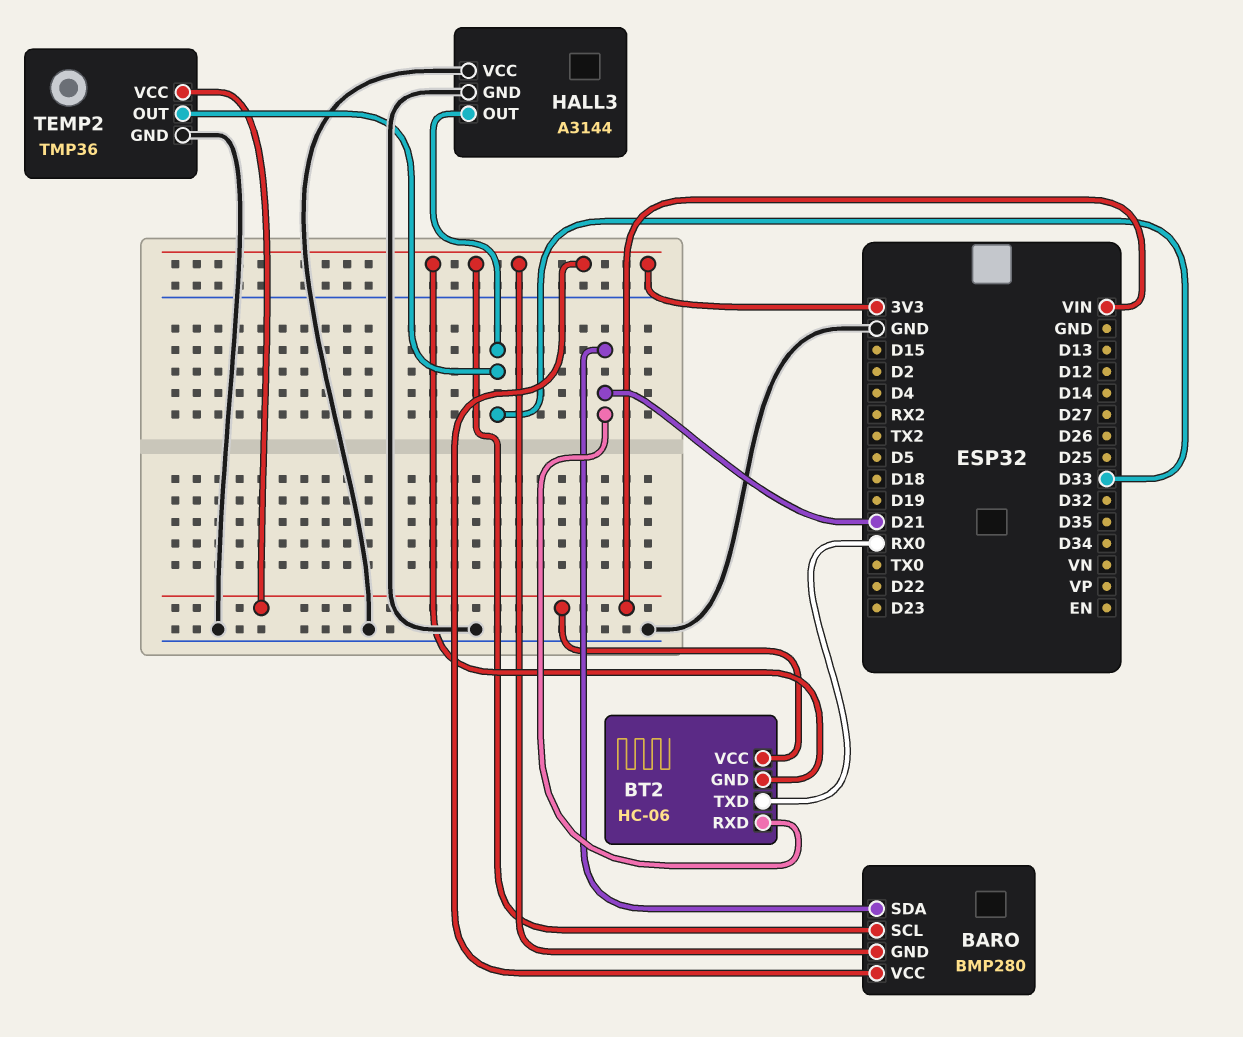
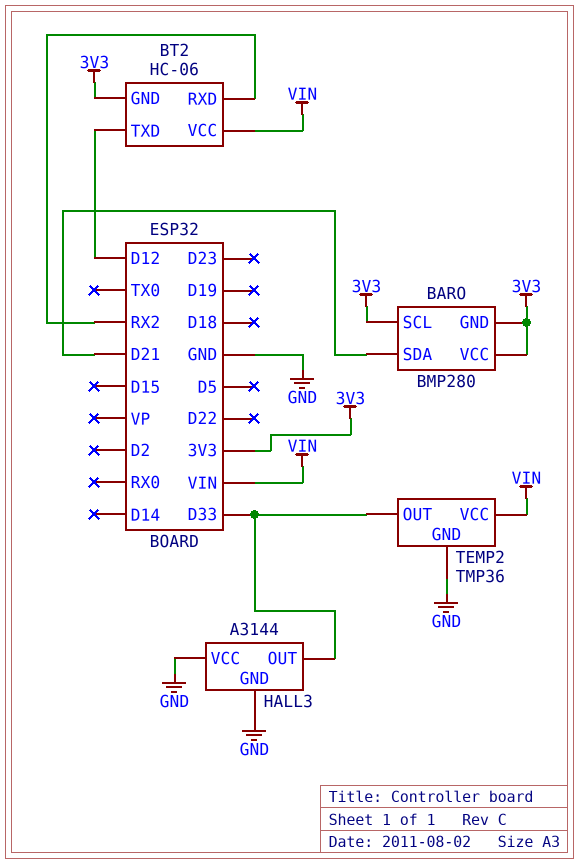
BT2 pin RXD: D21 -> RX2
BT2 pin TXD: RX0 -> D12

